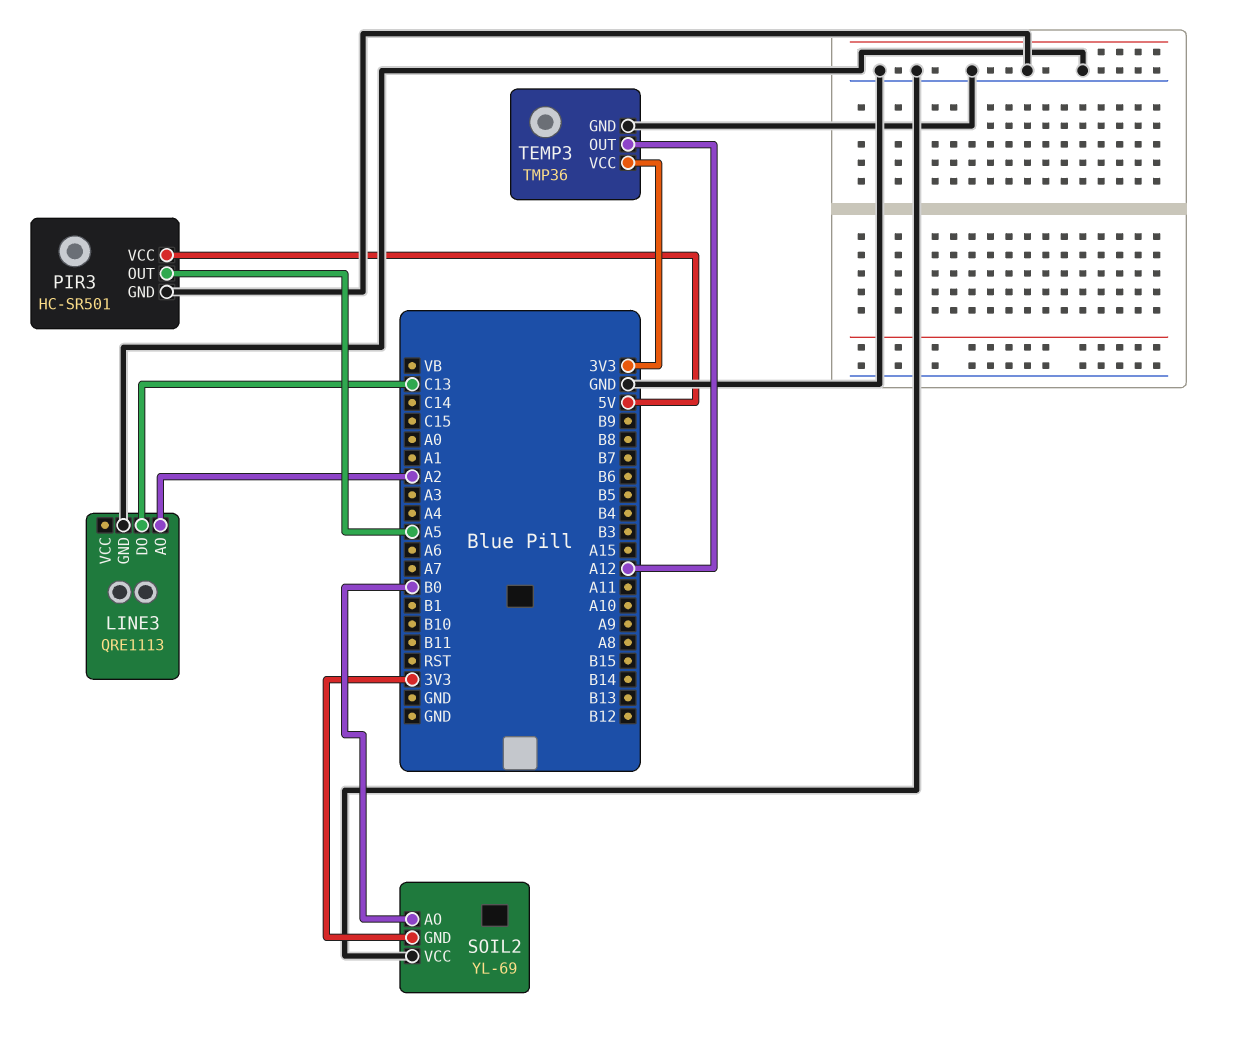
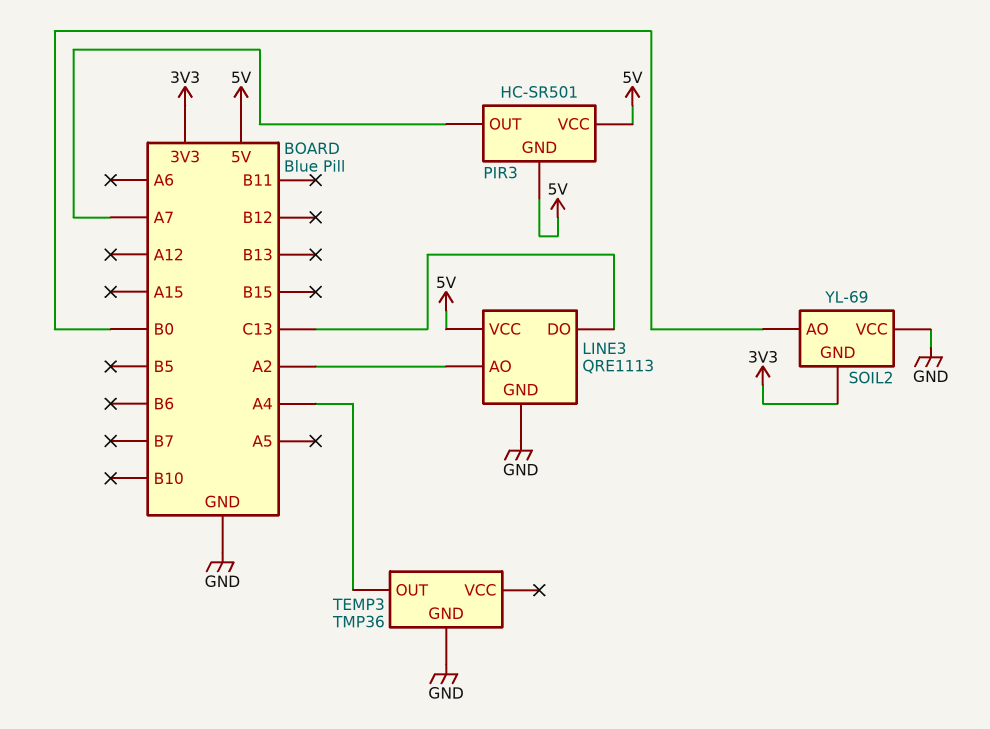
LINE3 pin VCC: none -> 5V
PIR3 pin GND: GND -> 5V
PIR3 pin OUT: A5 -> A7
TEMP3 pin OUT: A12 -> A4
TEMP3 pin VCC: 3V3 -> none

